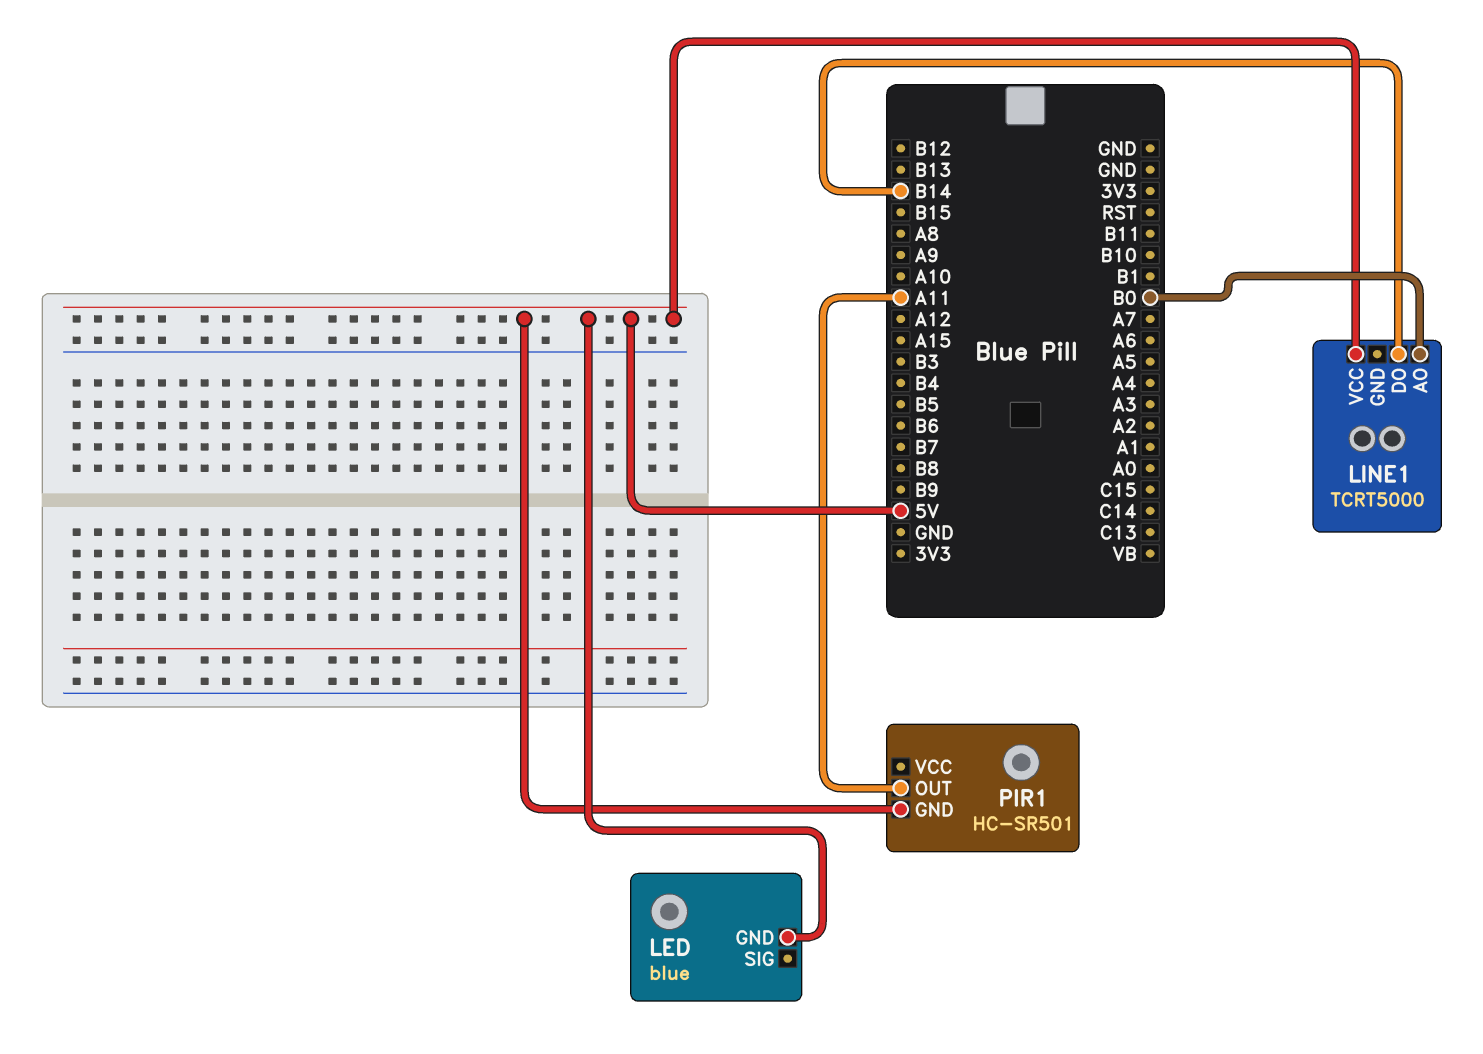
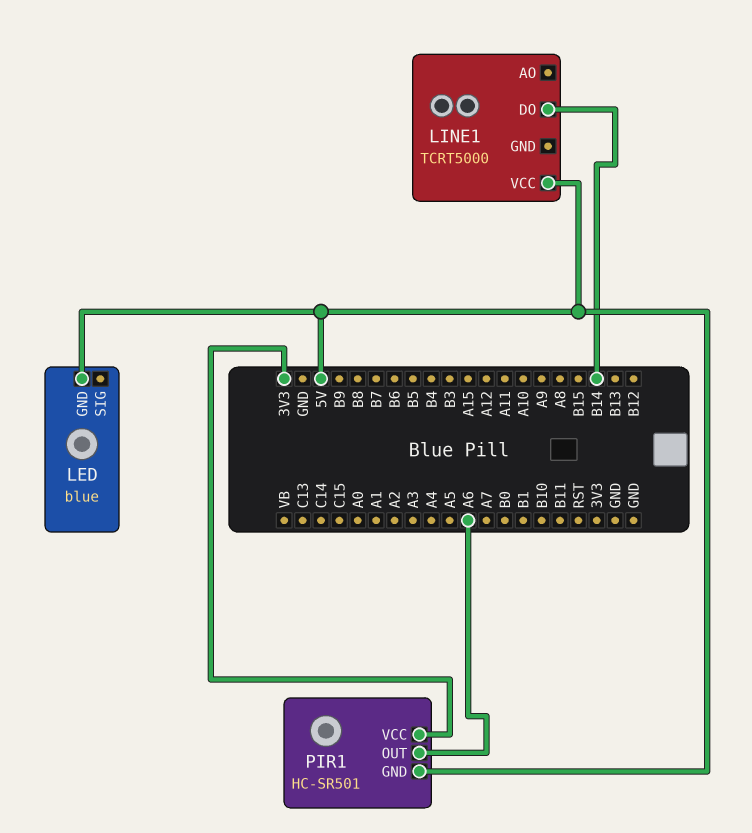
LINE1 pin AO: B0 -> none
PIR1 pin OUT: A11 -> A6
PIR1 pin VCC: none -> 3V3

